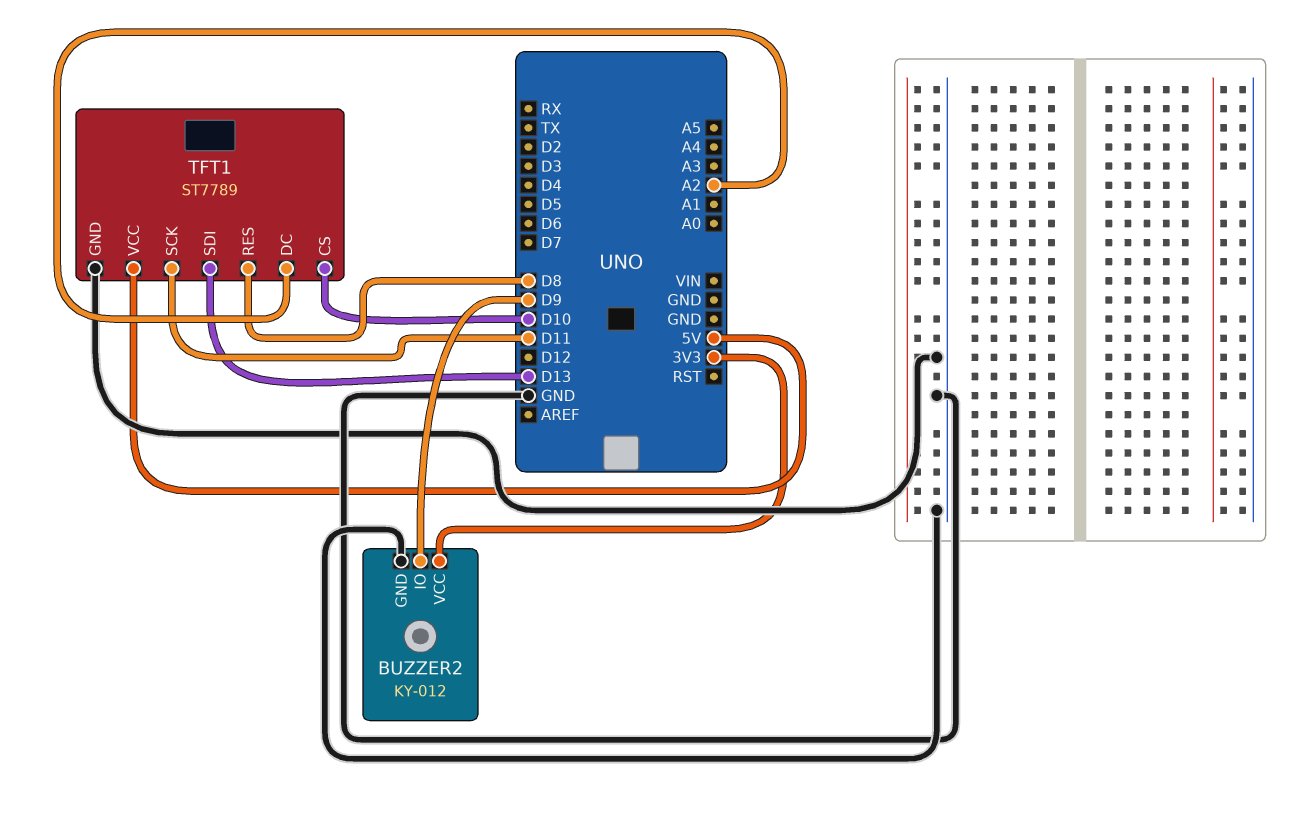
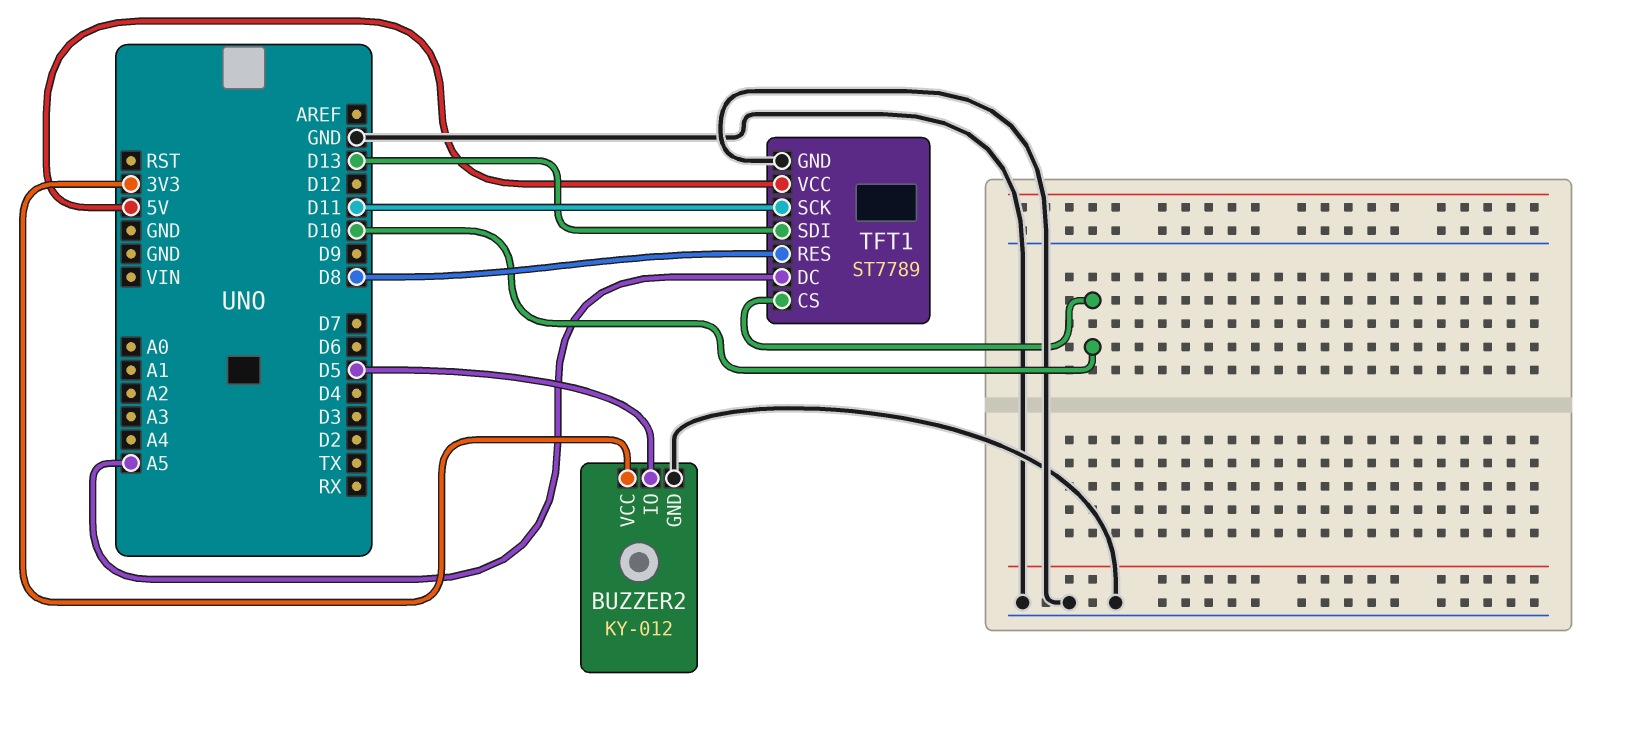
BUZZER2 pin IO: D9 -> D5
TFT1 pin DC: A2 -> A5

